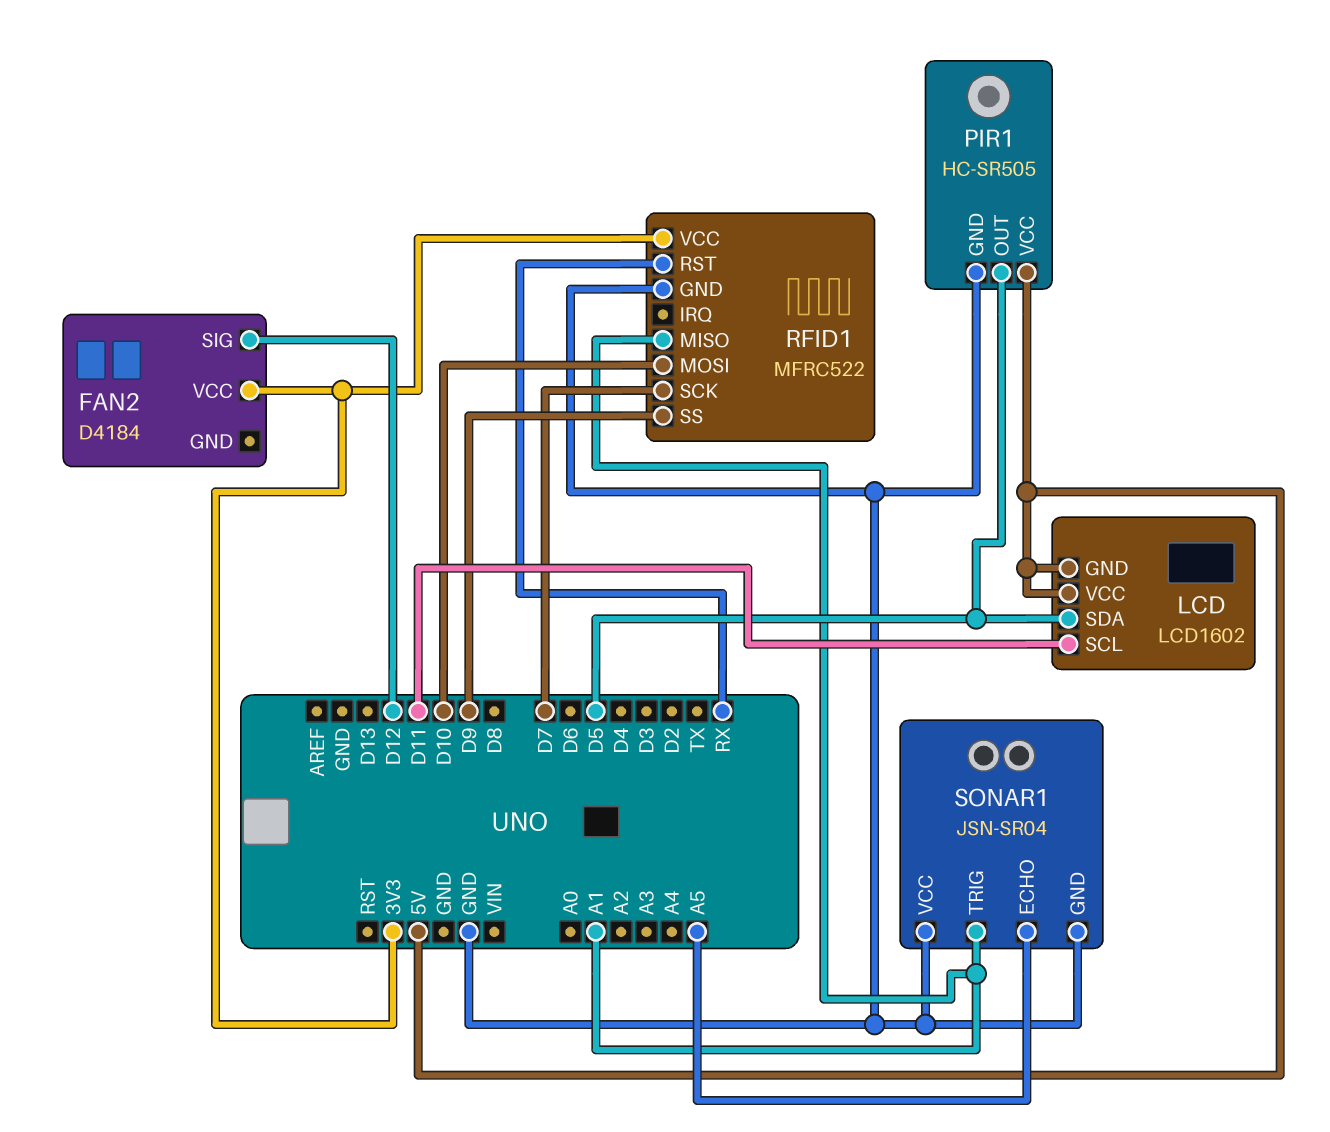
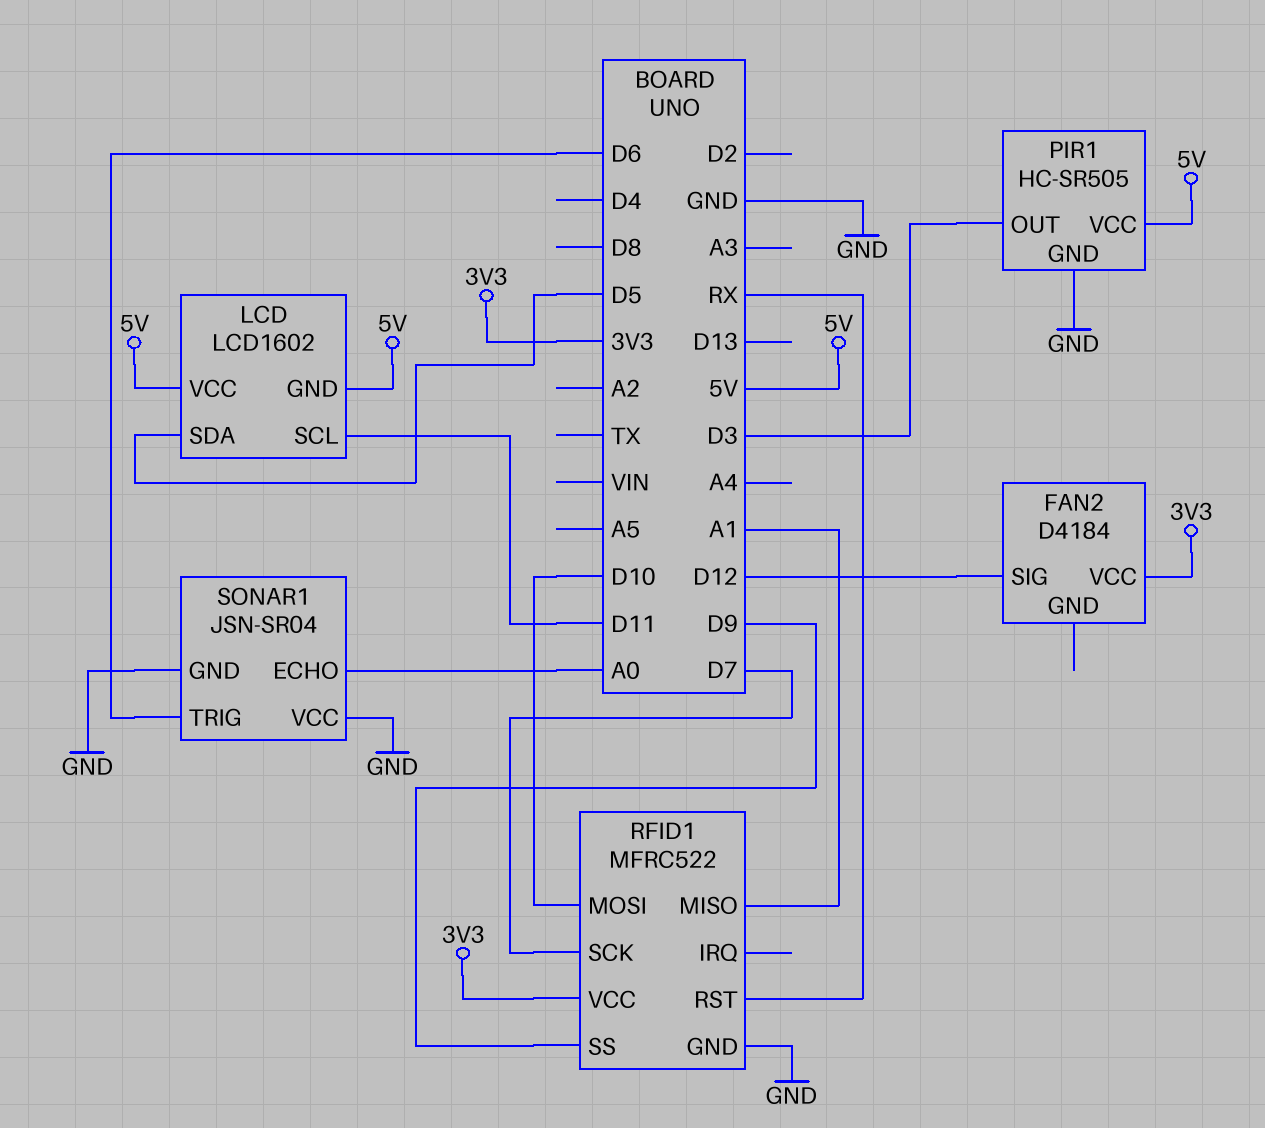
PIR1 pin OUT: D5 -> D3
SONAR1 pin ECHO: A5 -> A0
SONAR1 pin TRIG: A1 -> D6

